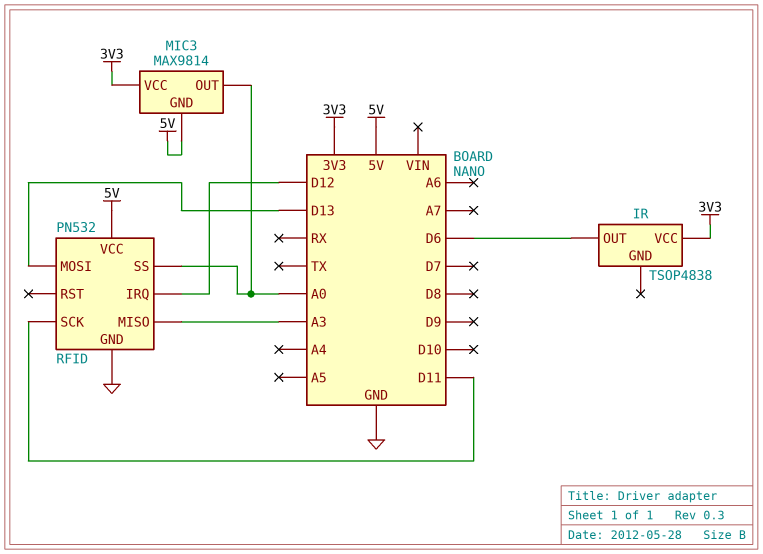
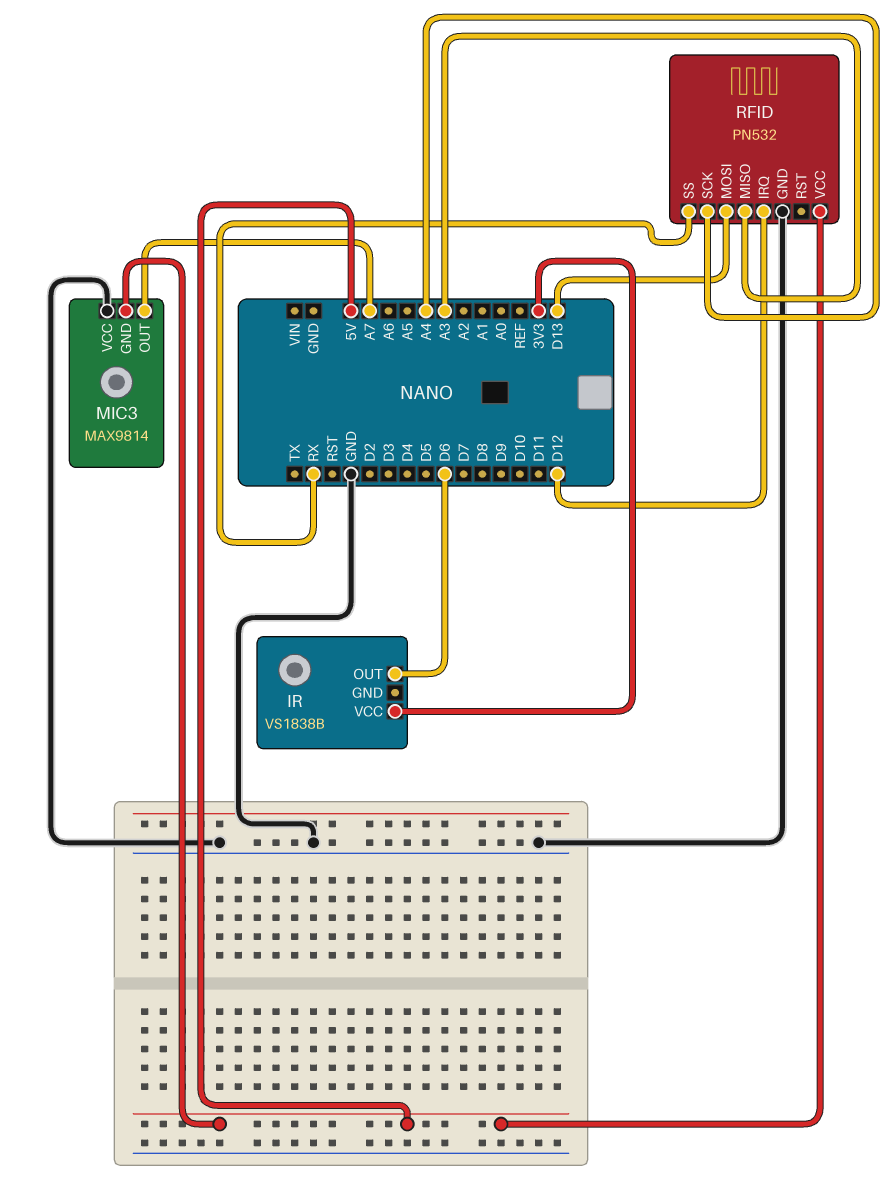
IR: TSOP4838 -> VS1838B
MIC3 pin OUT: A0 -> A7
MIC3 pin VCC: 3V3 -> GND
RFID pin SCK: D11 -> A4
RFID pin SS: A0 -> RX

